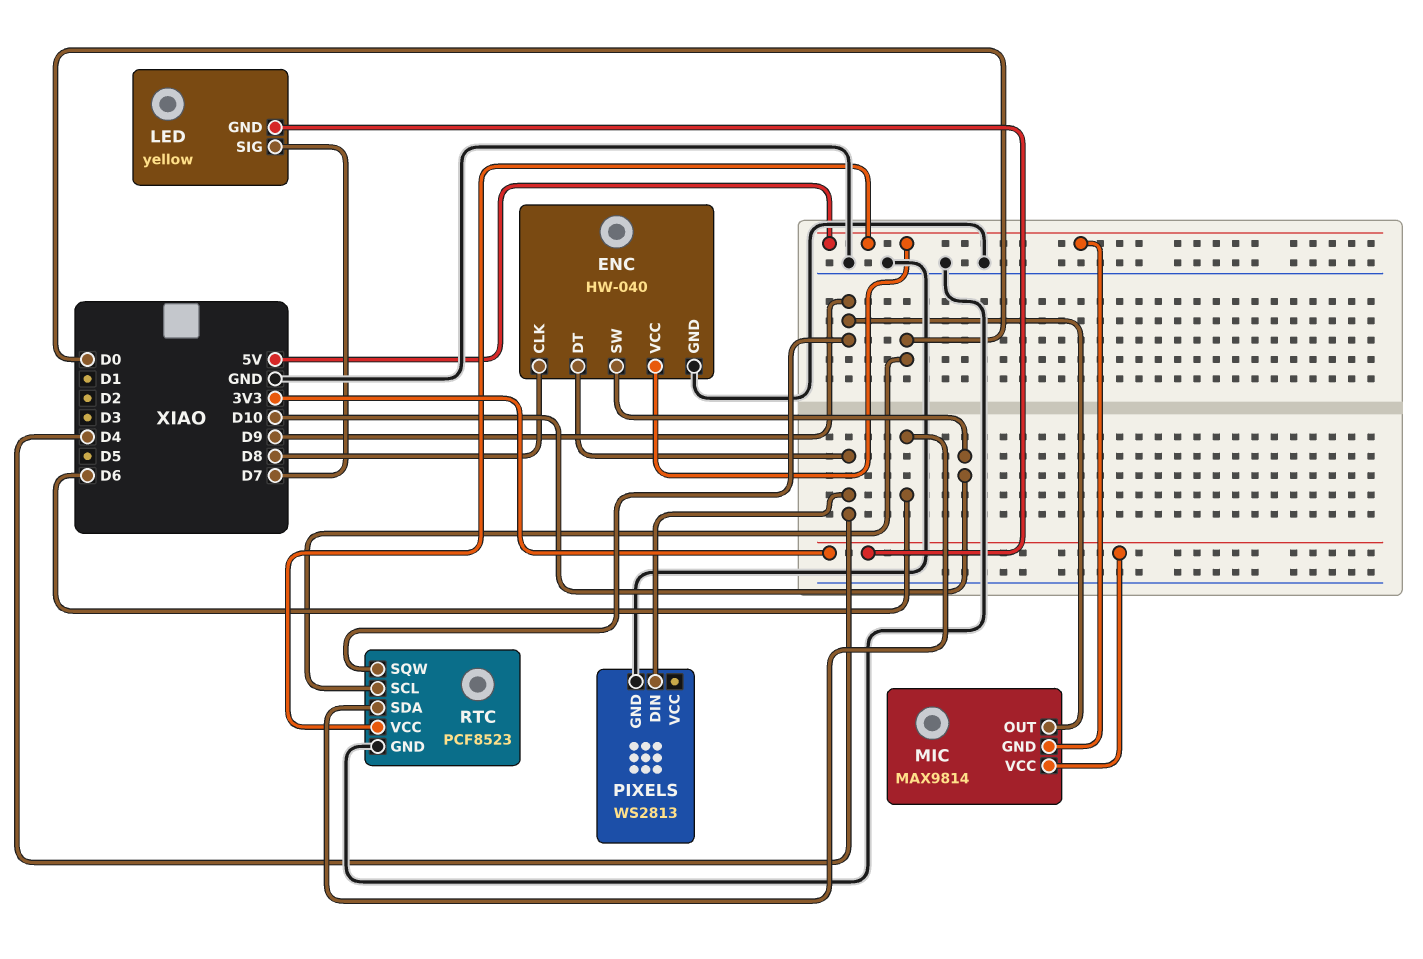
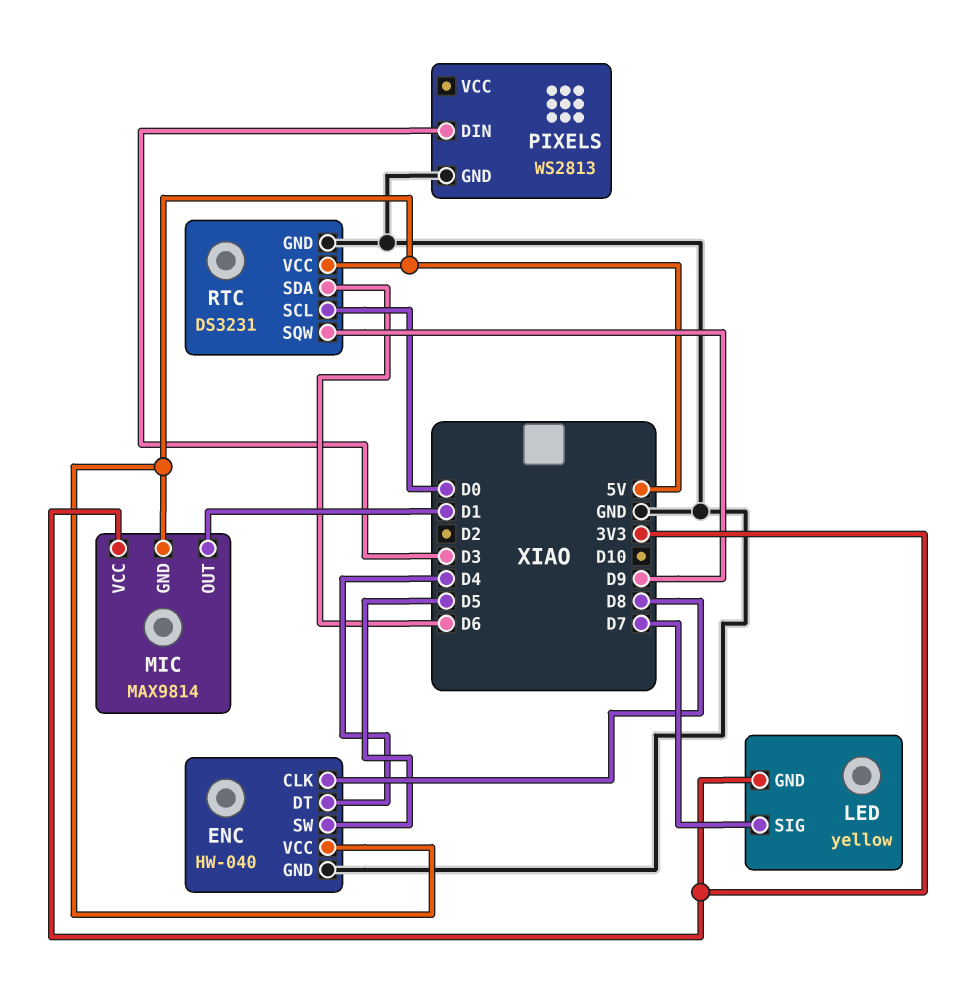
ENC pin SW: D10 -> D5
MIC pin OUT: D9 -> D1
PIXELS pin DIN: D4 -> D3
RTC: PCF8523 -> DS3231

